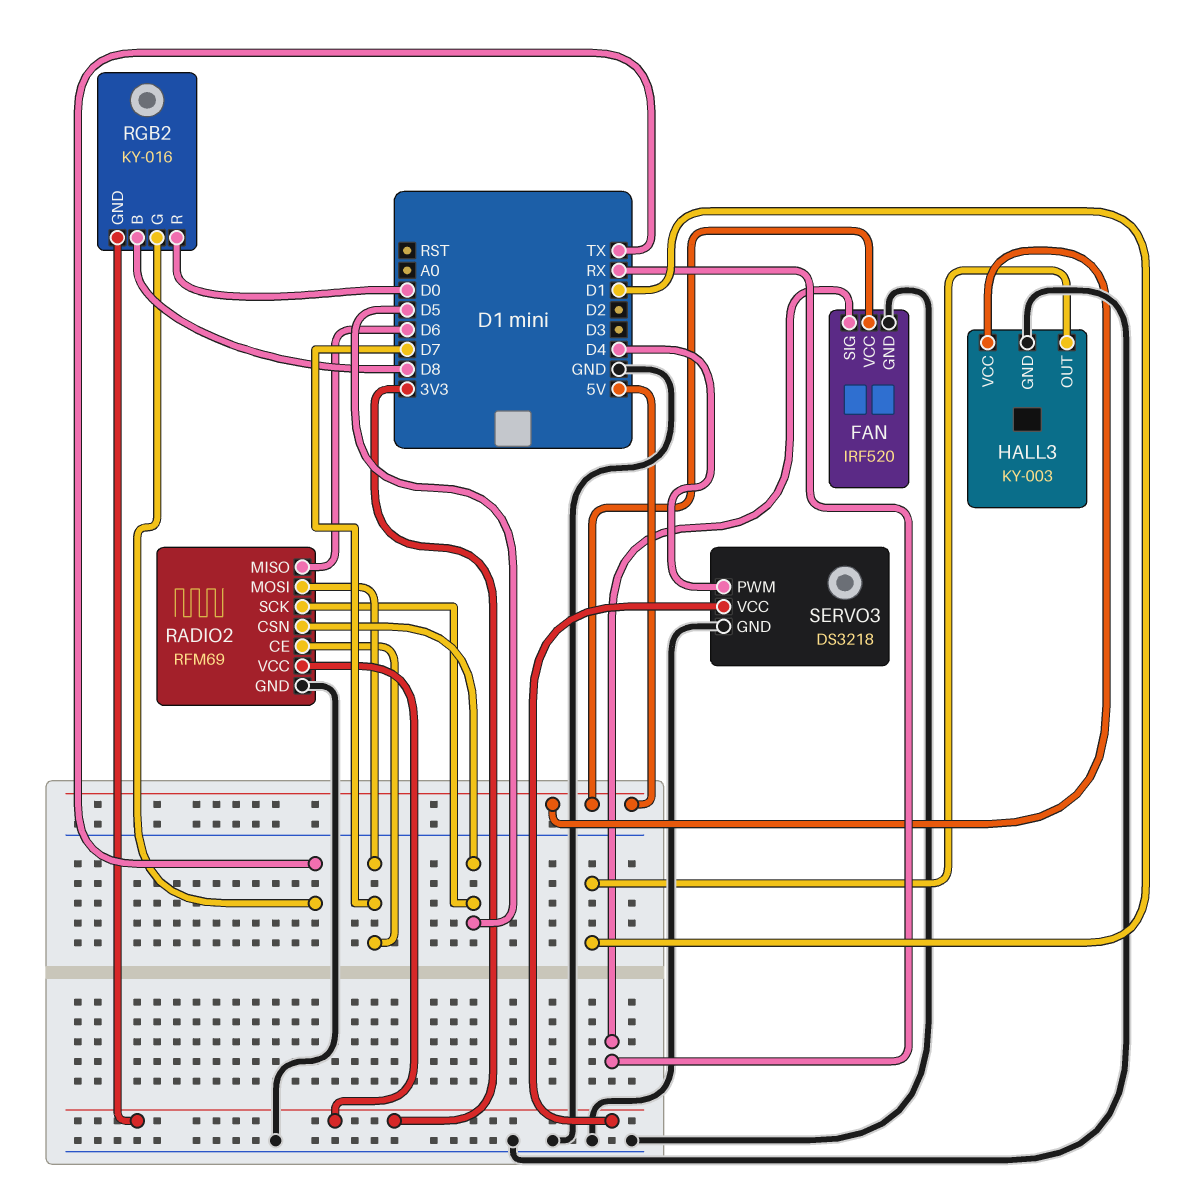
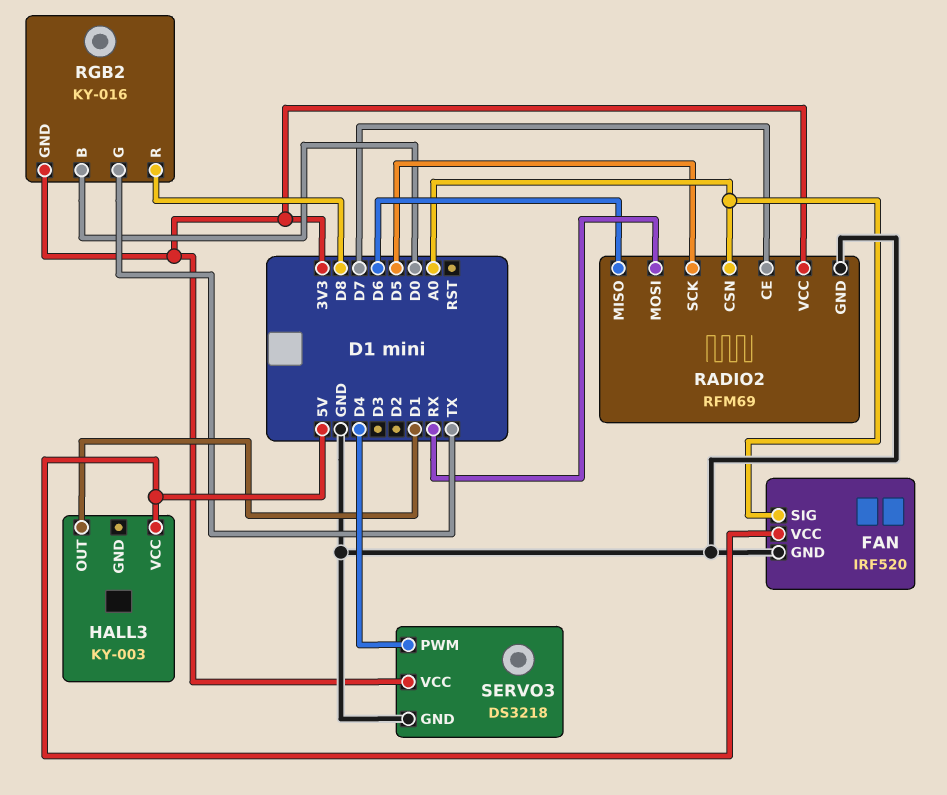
FAN pin SIG: RX -> A0
HALL3 pin GND: GND -> none
RADIO2 pin CSN: D5 -> A0
RADIO2 pin MOSI: D7 -> RX
RGB2 pin B: D8 -> D0
RGB2 pin R: D0 -> D8

